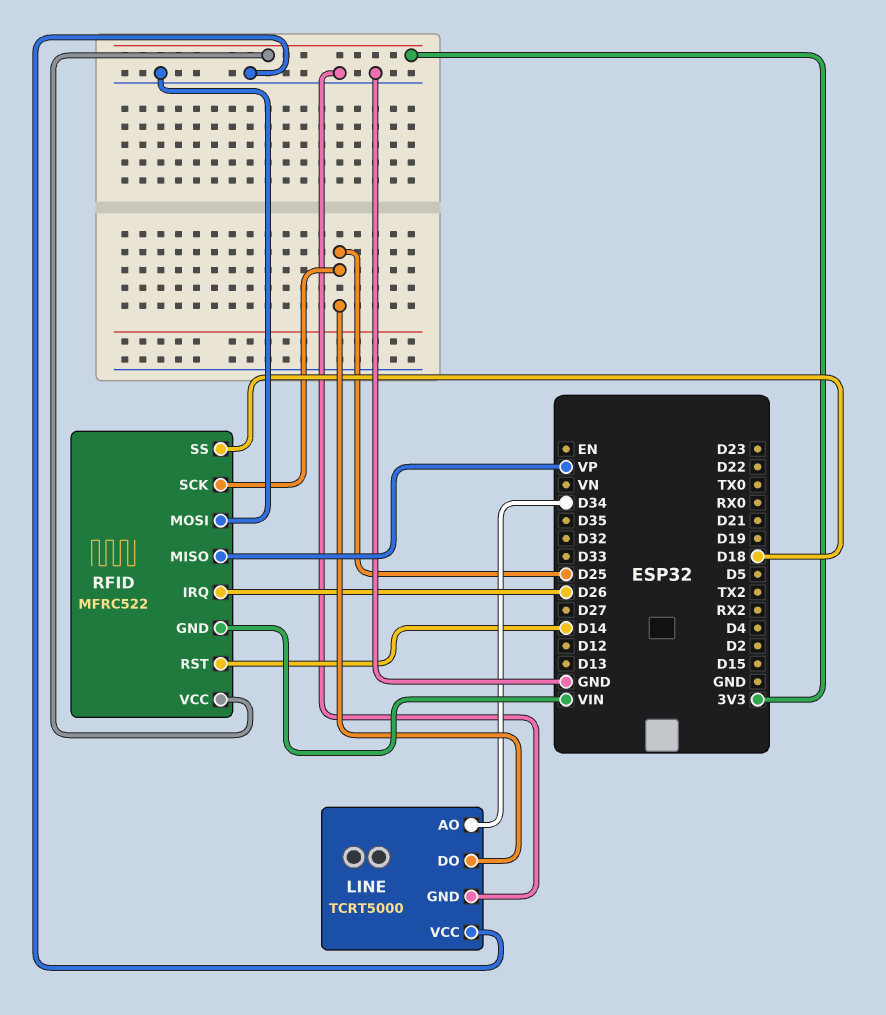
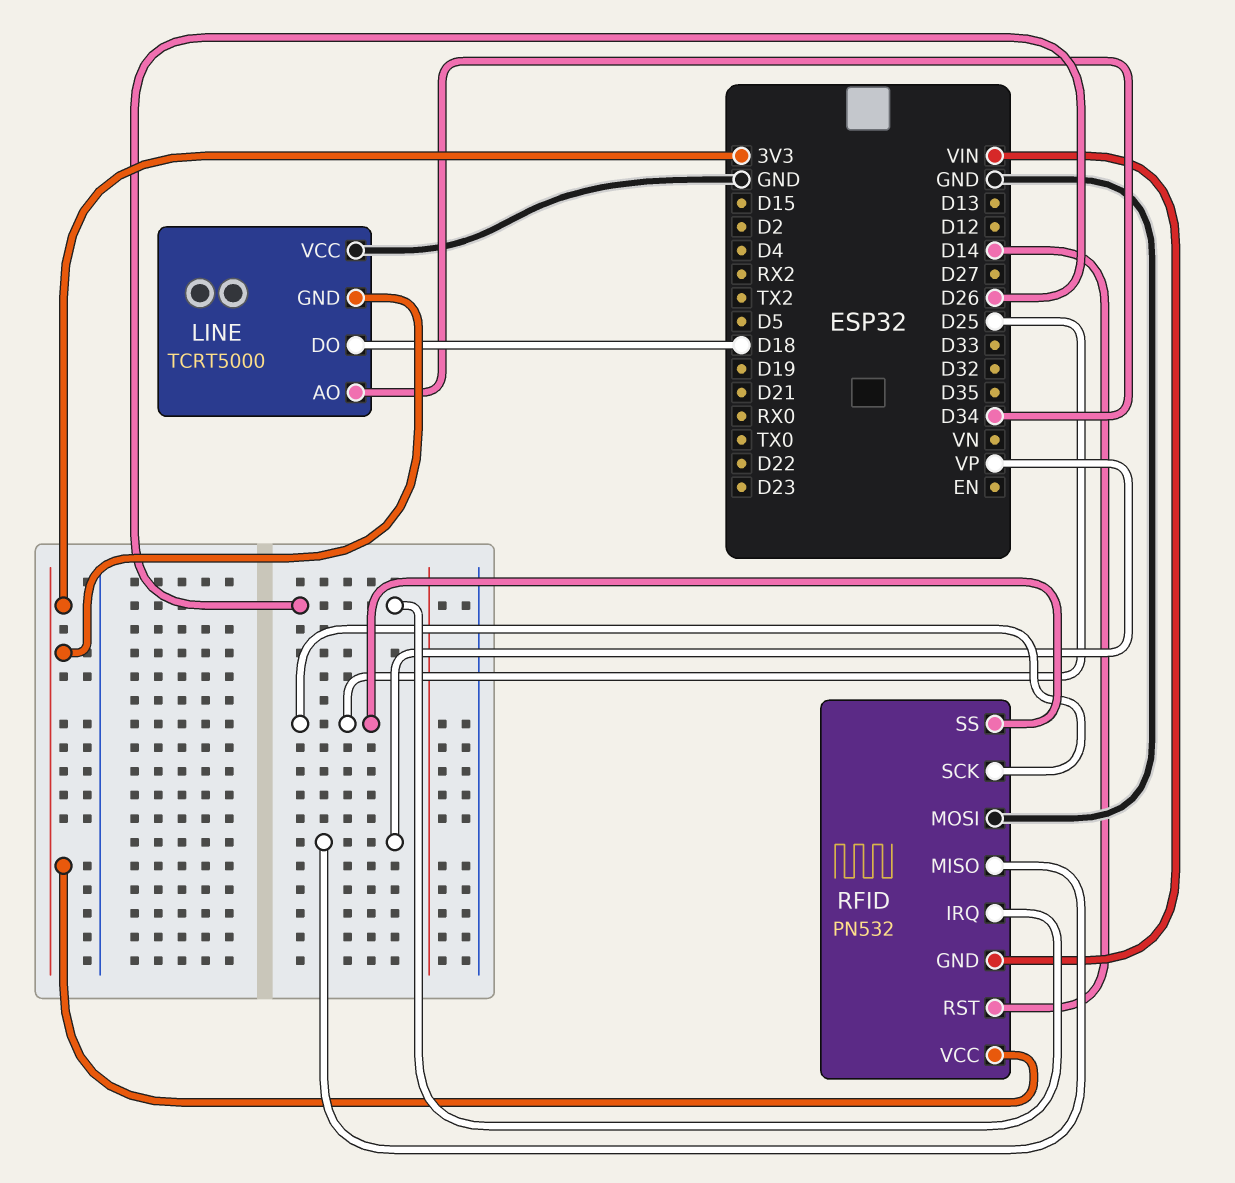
LINE pin DO: D25 -> D18
LINE pin GND: GND -> 3V3
RFID: MFRC522 -> PN532
RFID pin SS: D18 -> D25

